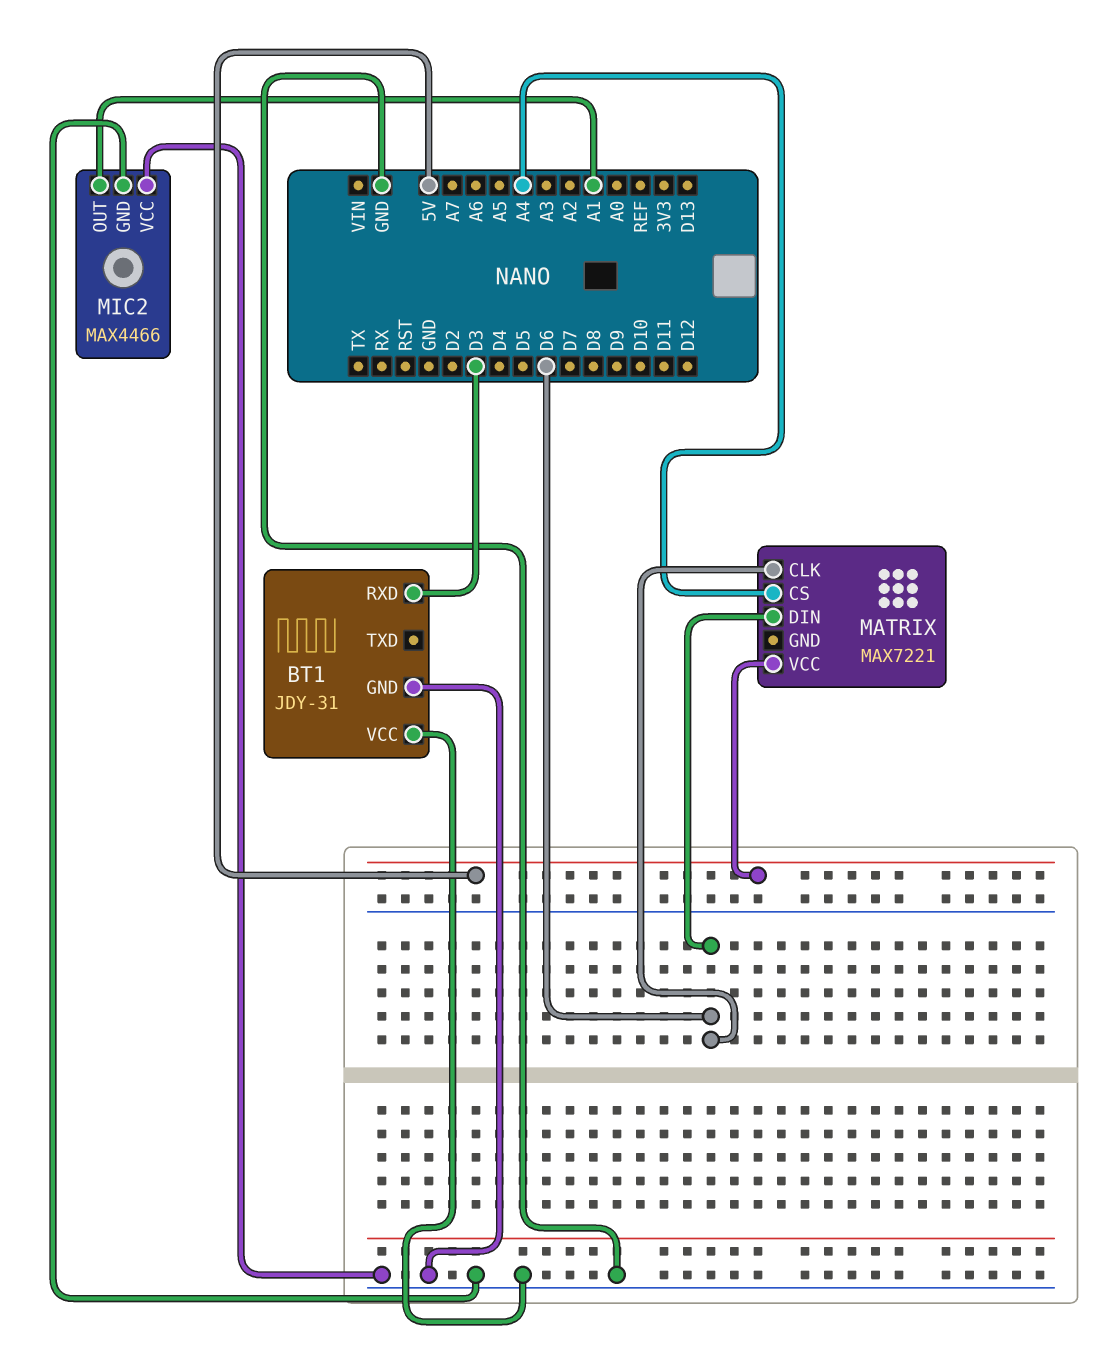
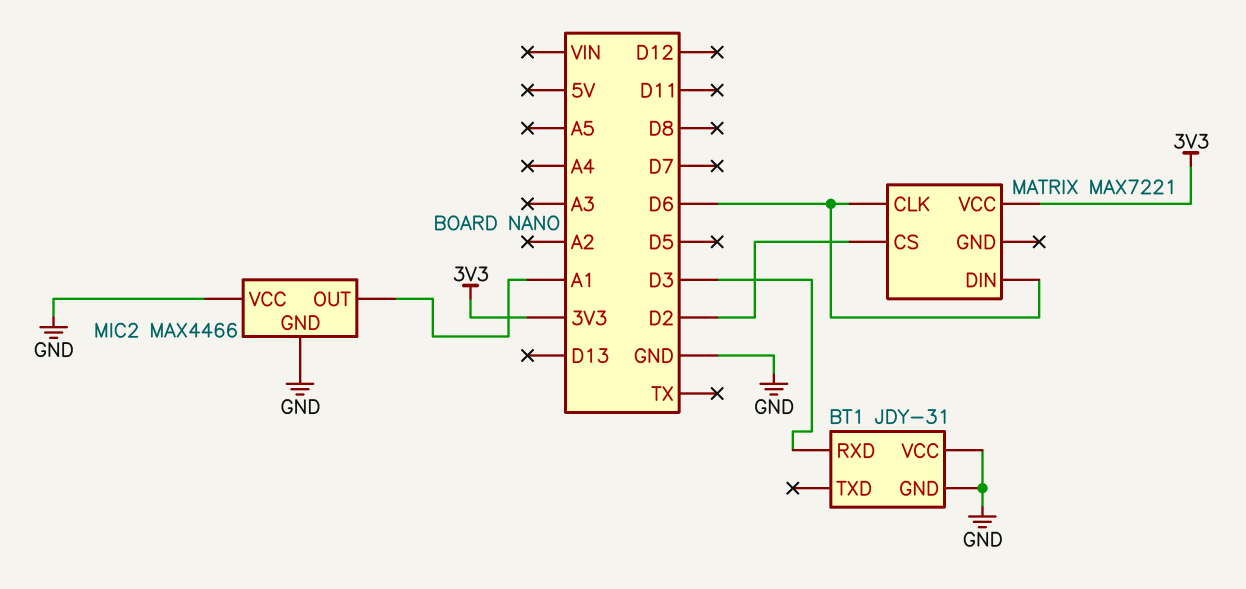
MATRIX pin CS: A4 -> D2
MATRIX pin VCC: 5V -> 3V3

